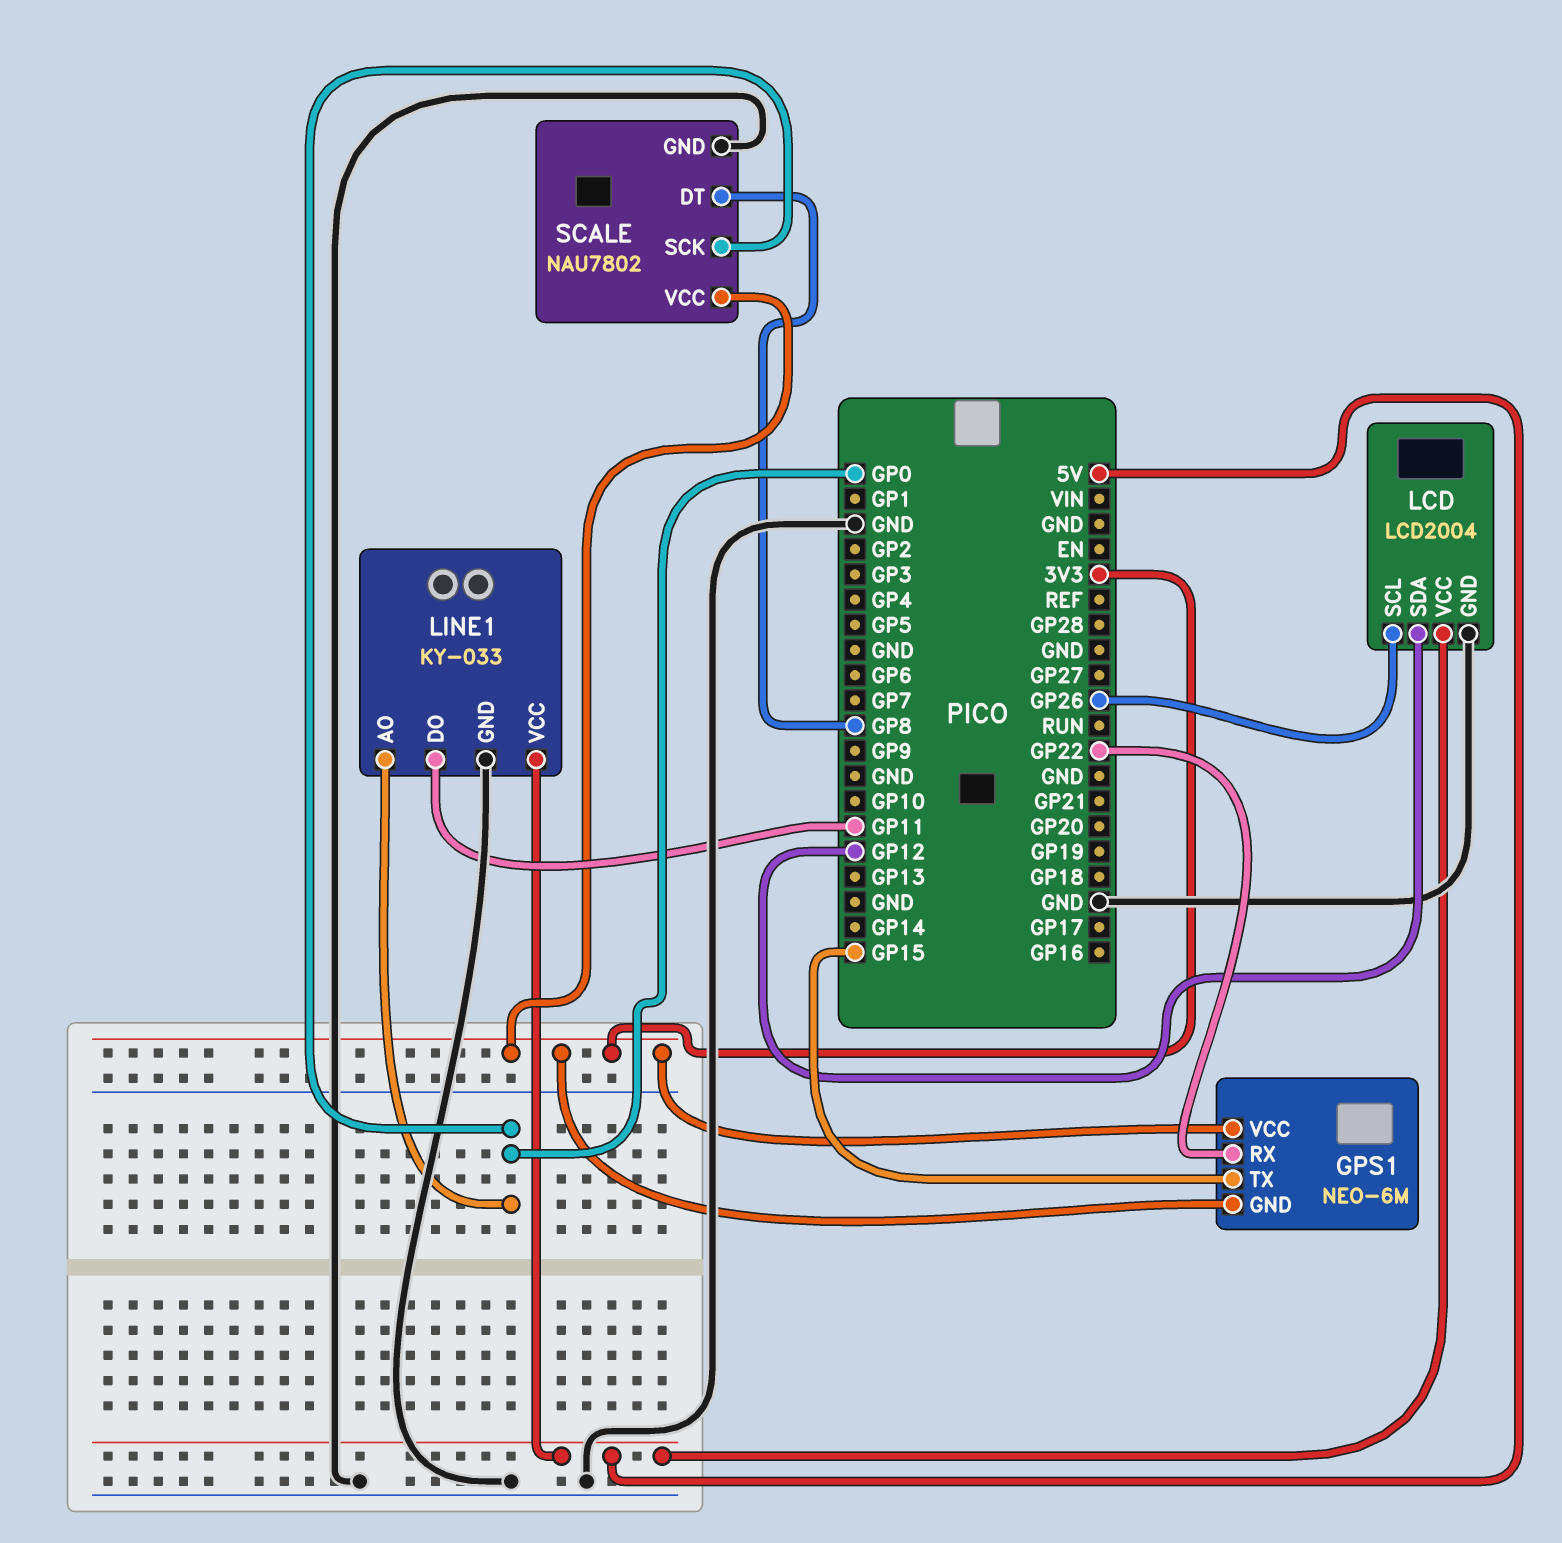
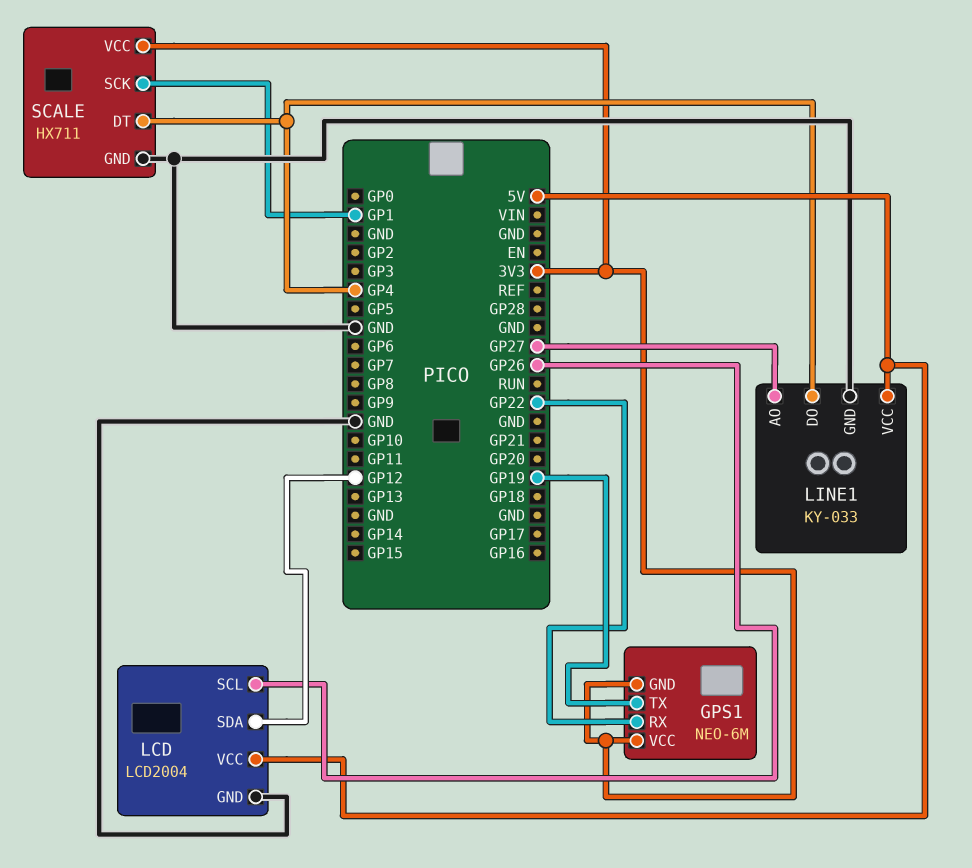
GPS1 pin TX: GP15 -> GP19
LINE1 pin AO: GP0 -> GP27
LINE1 pin DO: GP11 -> GP4
SCALE: NAU7802 -> HX711
SCALE pin DT: GP8 -> GP4
SCALE pin SCK: GP0 -> GP1

